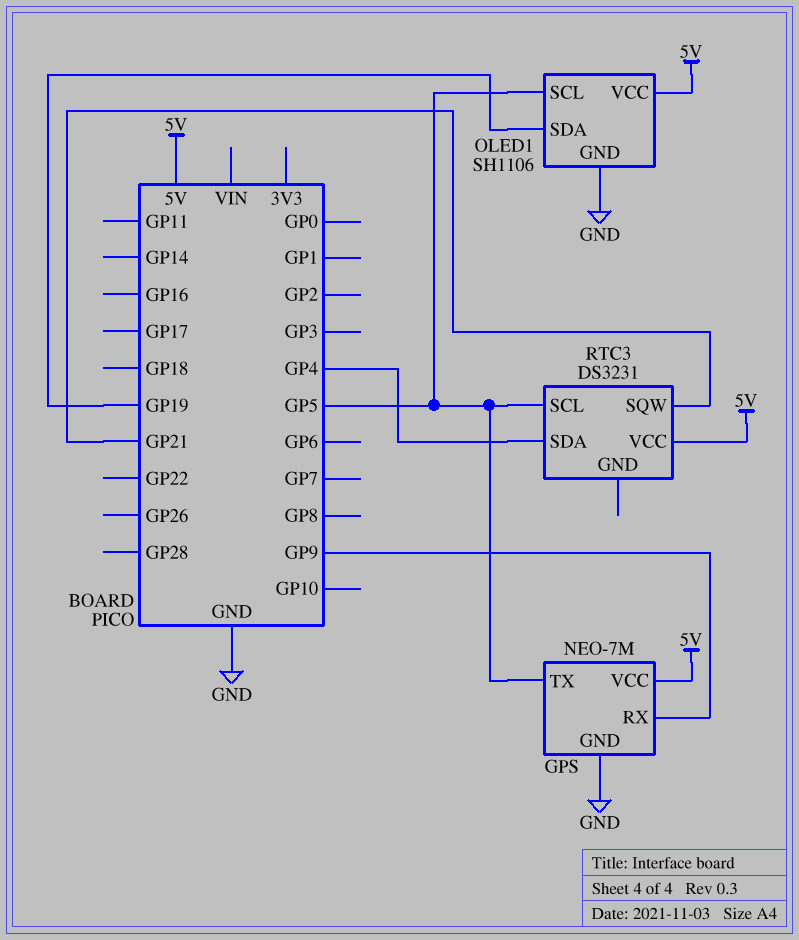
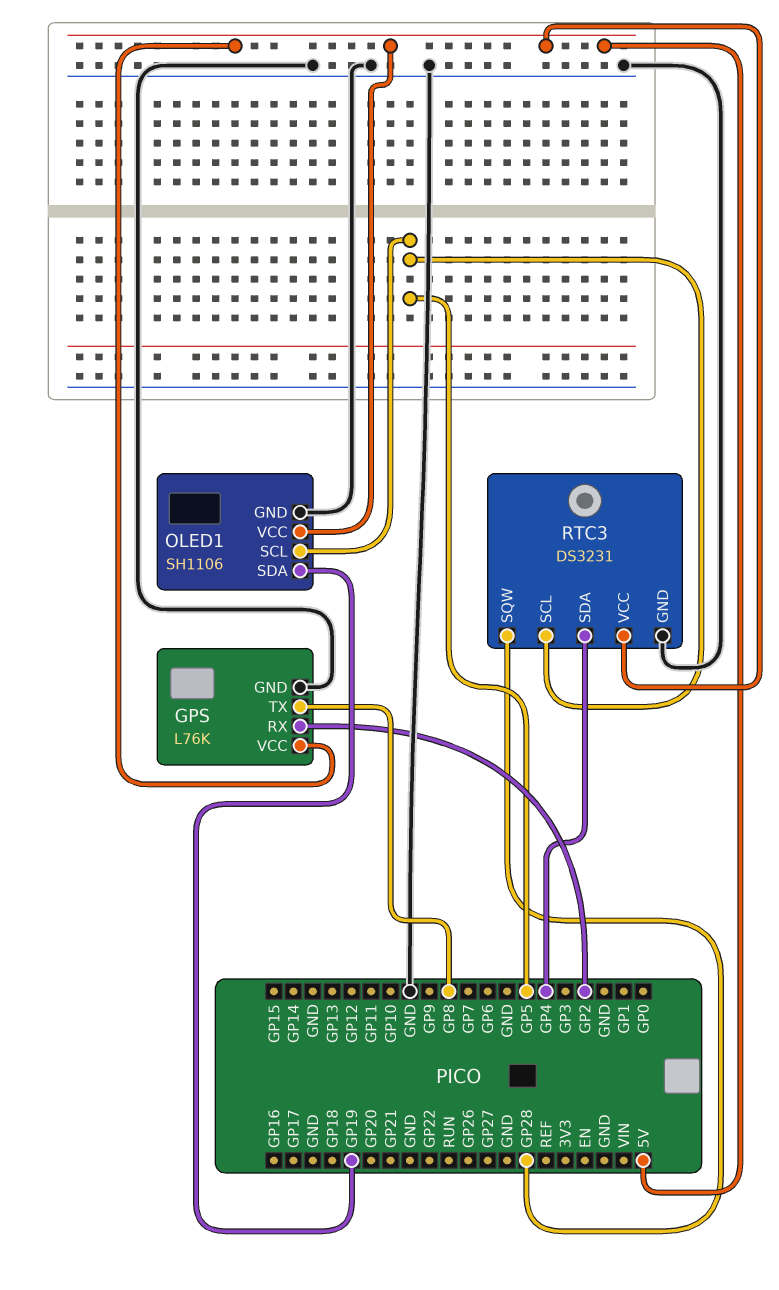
GPS: NEO-7M -> L76K
GPS pin RX: GP9 -> GP2
GPS pin TX: GP5 -> GP8
RTC3 pin GND: none -> GND
RTC3 pin SQW: GP21 -> GP28

